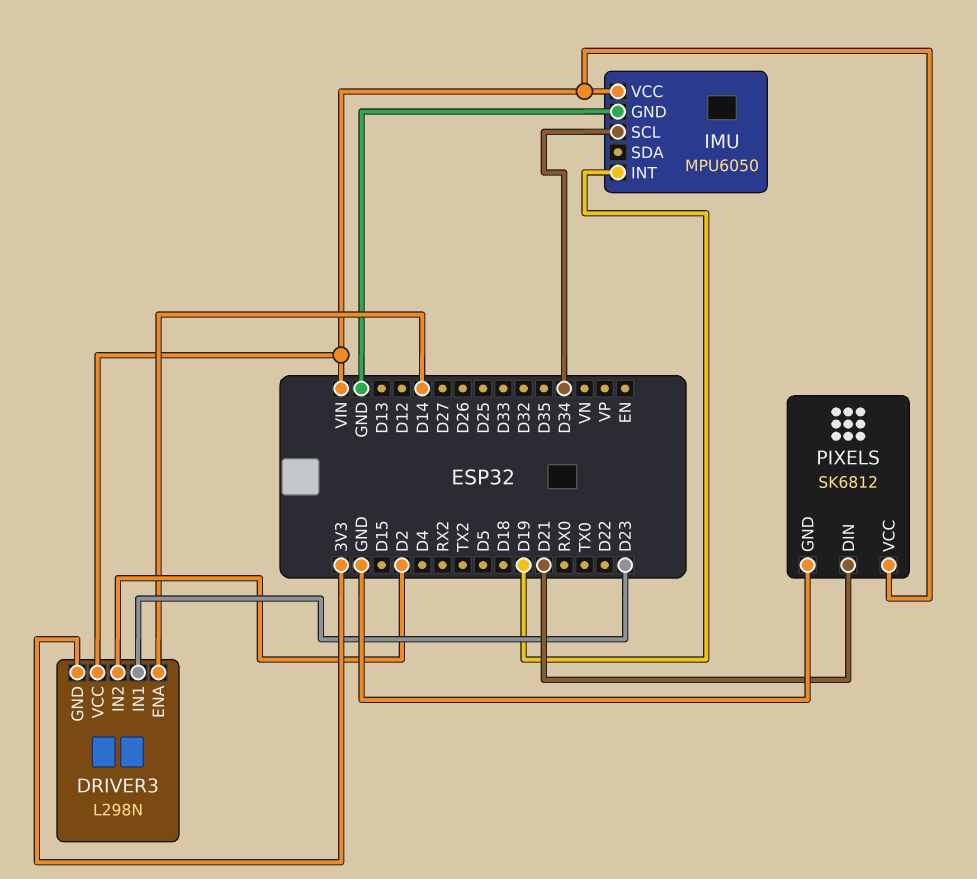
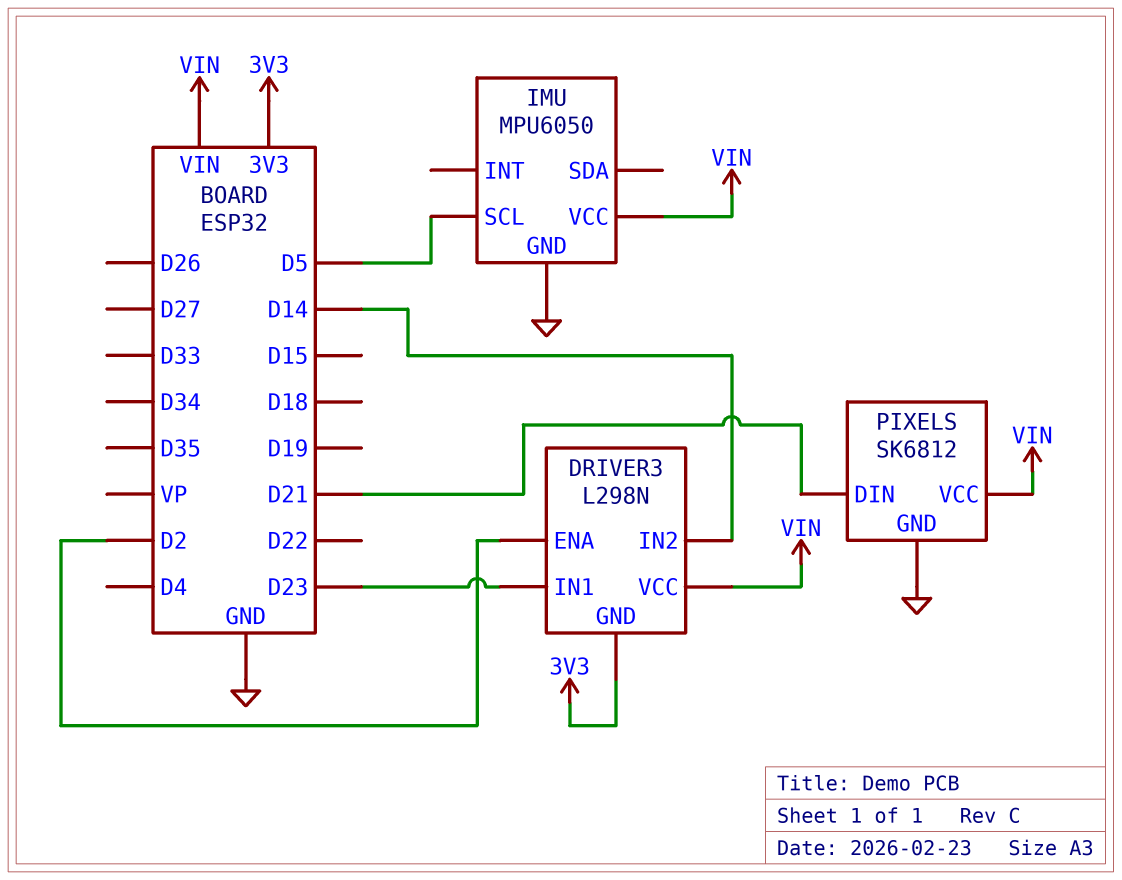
DRIVER3 pin ENA: D14 -> D2
DRIVER3 pin IN2: D2 -> D14
IMU pin INT: D19 -> none
IMU pin SCL: D34 -> D5

